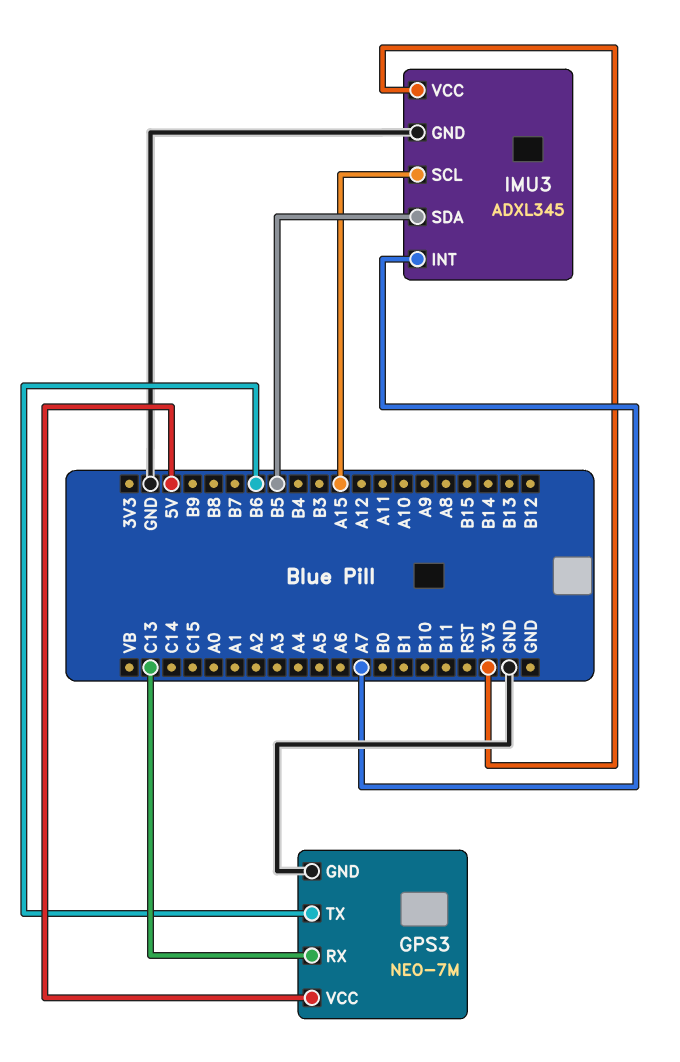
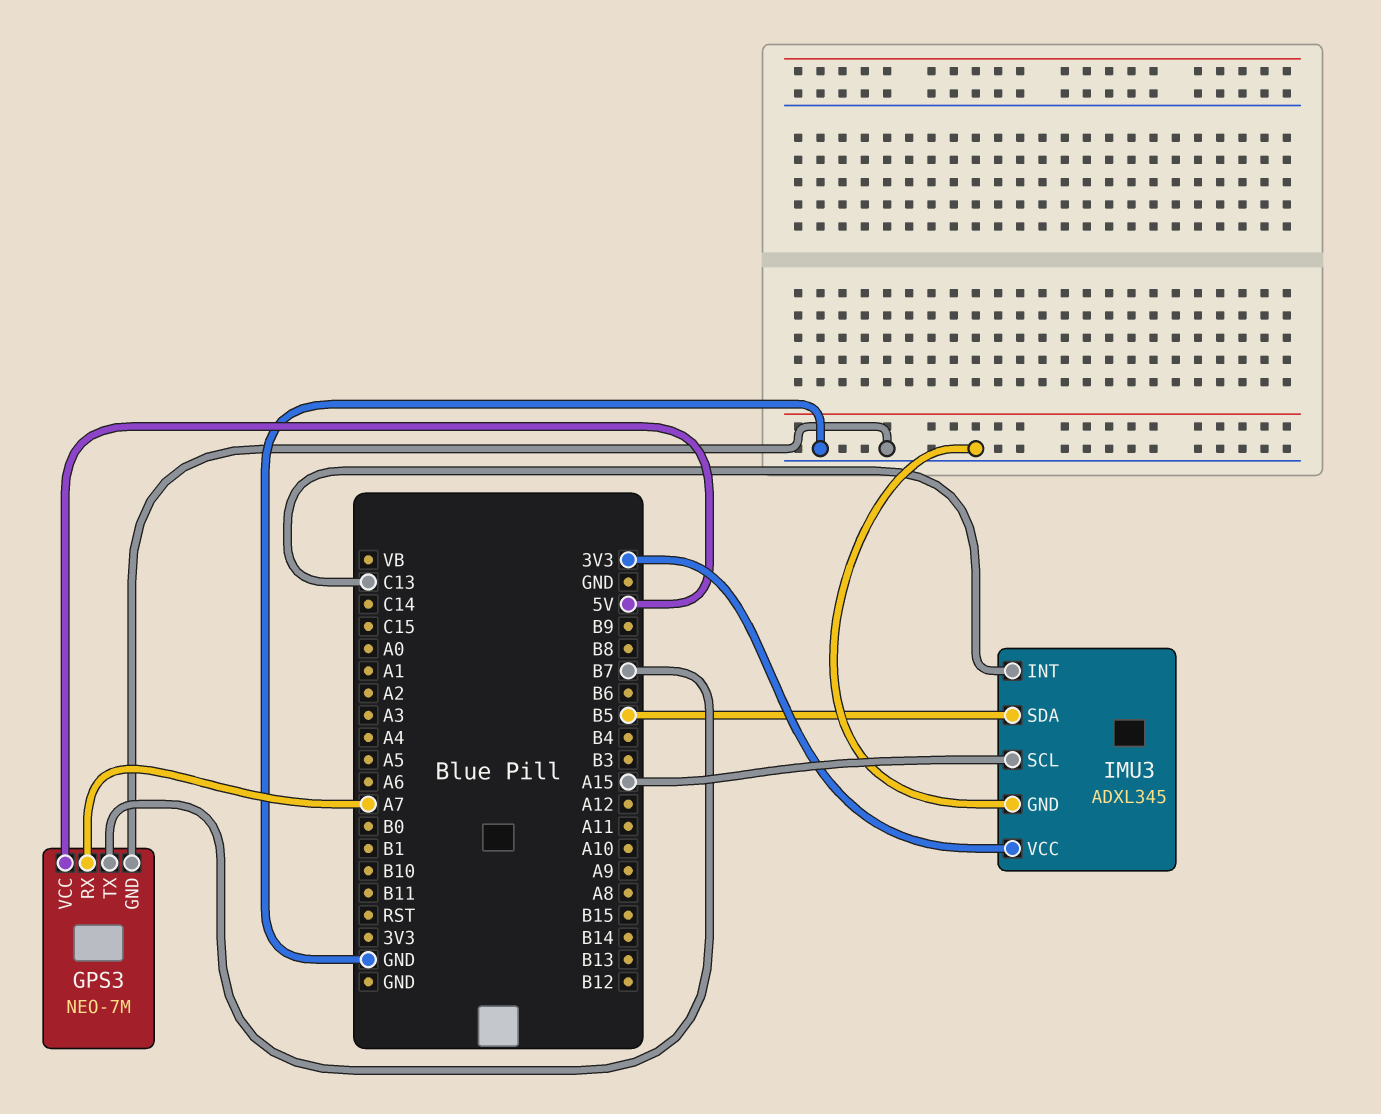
GPS3 pin RX: C13 -> A7
GPS3 pin TX: B6 -> B7
IMU3 pin INT: A7 -> C13

